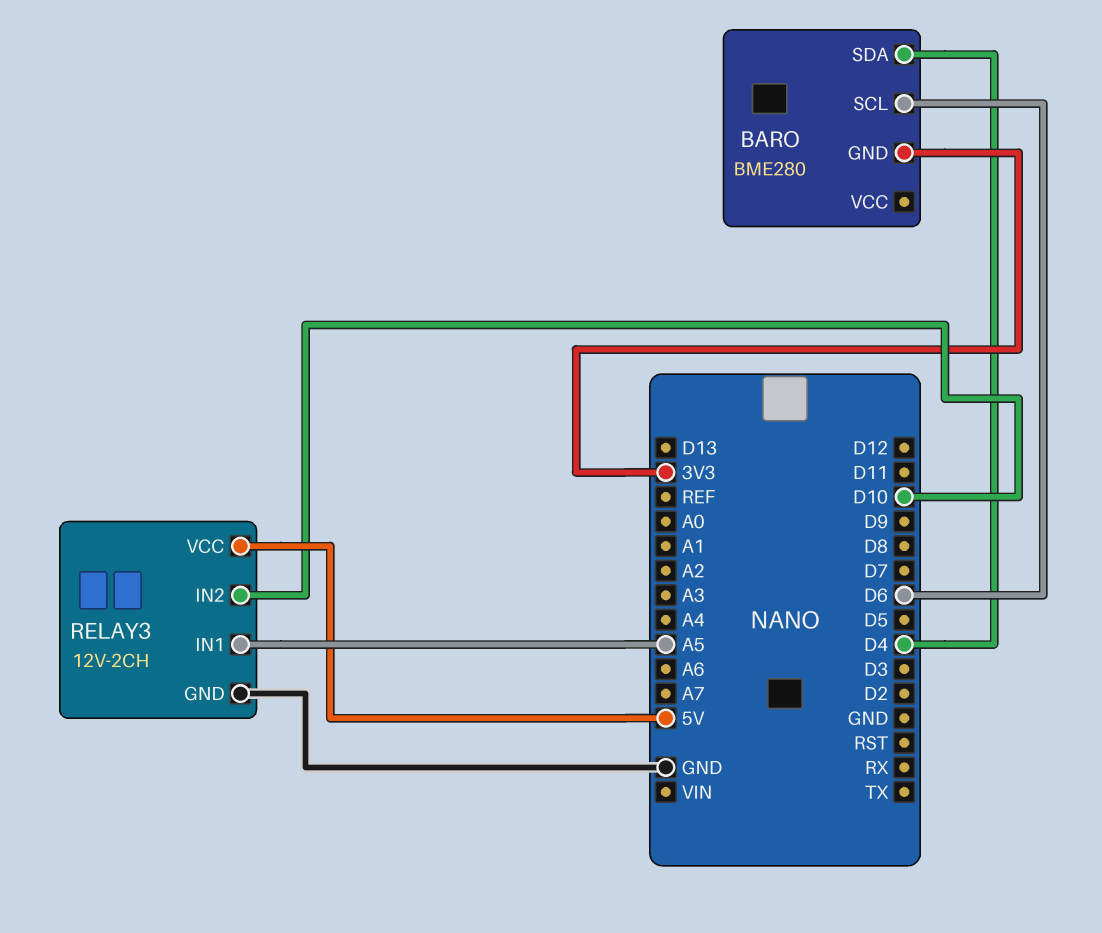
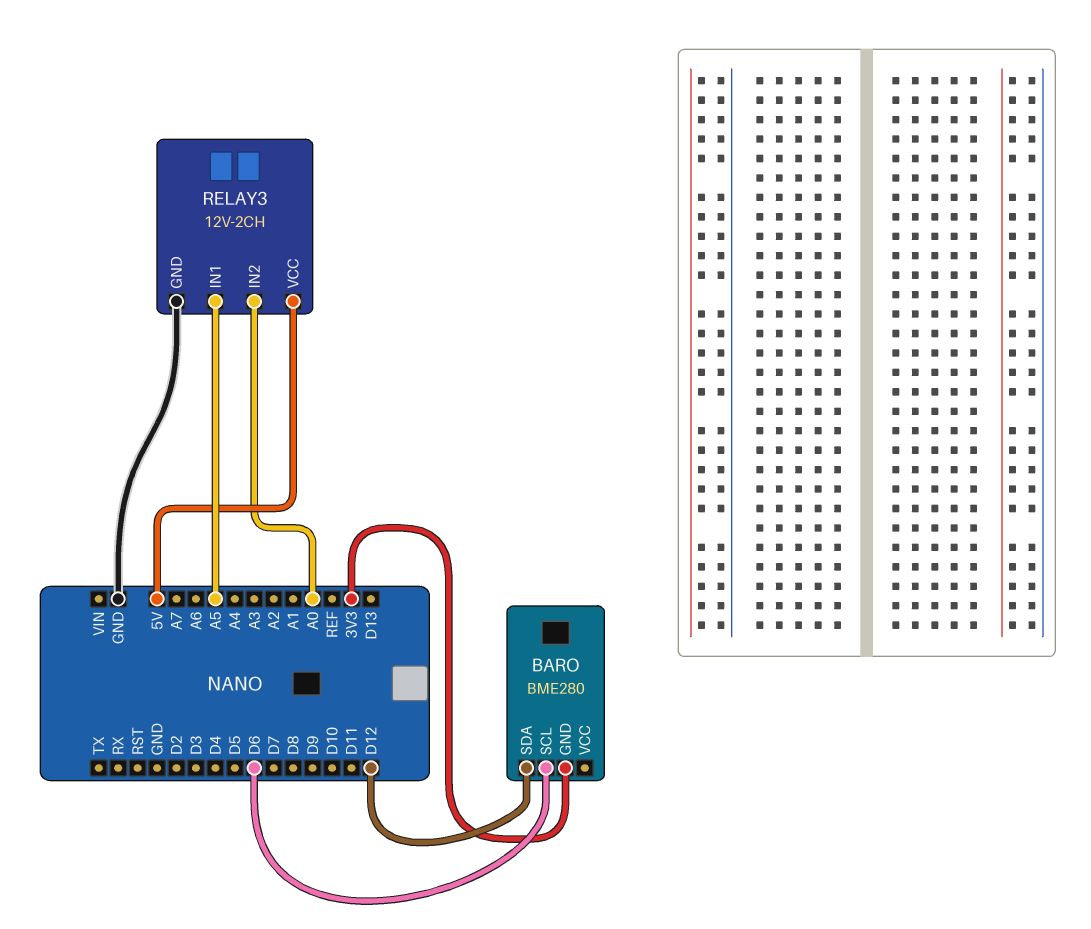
BARO pin SDA: D4 -> D12
RELAY3 pin IN2: D10 -> A0

